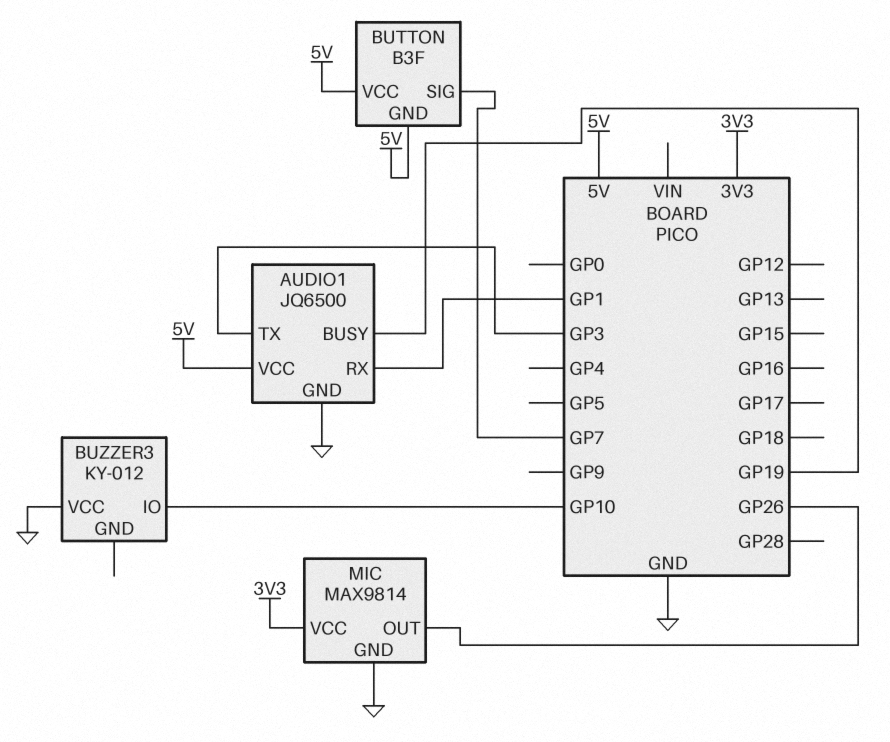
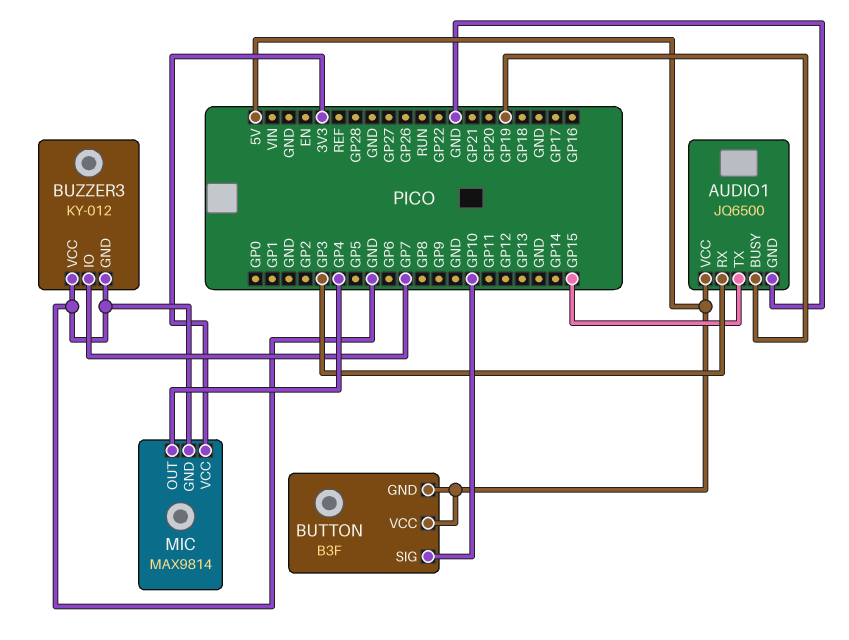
AUDIO1 pin RX: GP1 -> GP3
AUDIO1 pin TX: GP3 -> GP15
BUTTON pin SIG: GP7 -> GP10
BUZZER3 pin GND: none -> GND
BUZZER3 pin IO: GP10 -> GP7
MIC pin OUT: GP26 -> GP4

